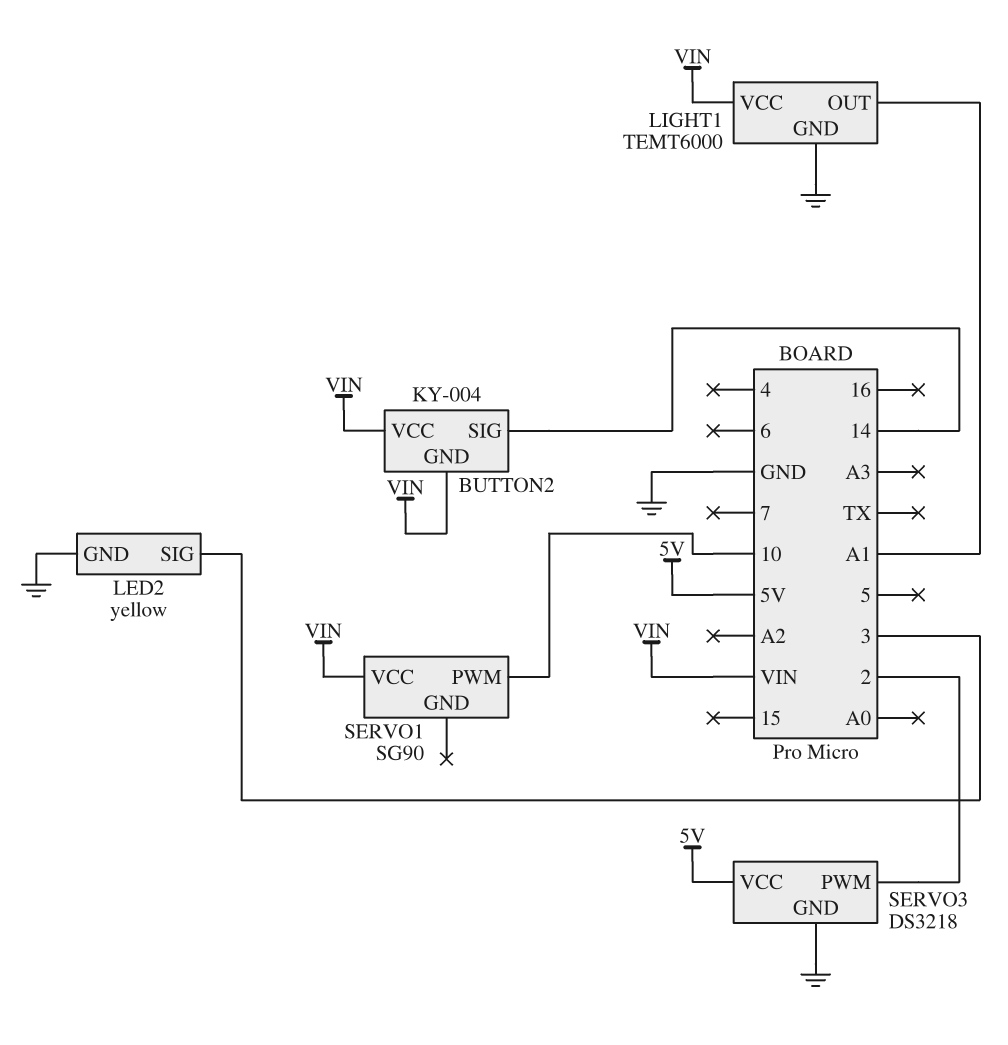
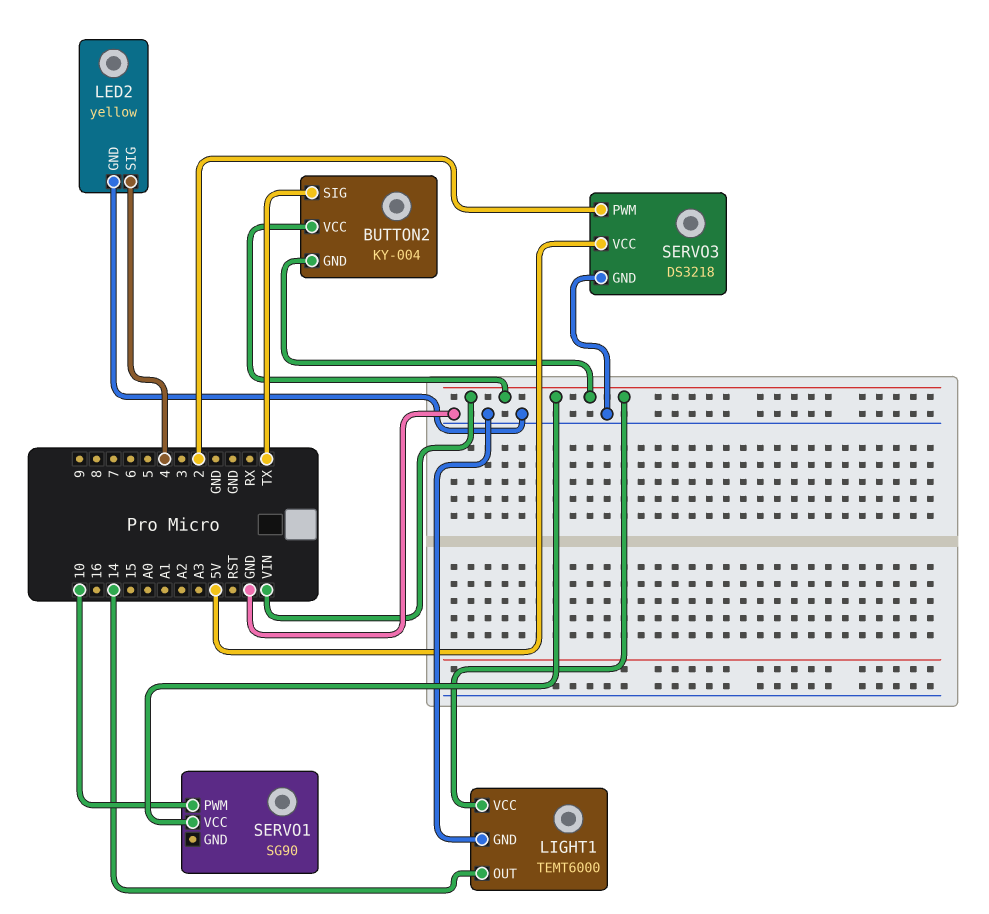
BUTTON2 pin SIG: 14 -> TX
LED2 pin SIG: 3 -> 4
LIGHT1 pin OUT: A1 -> 14

